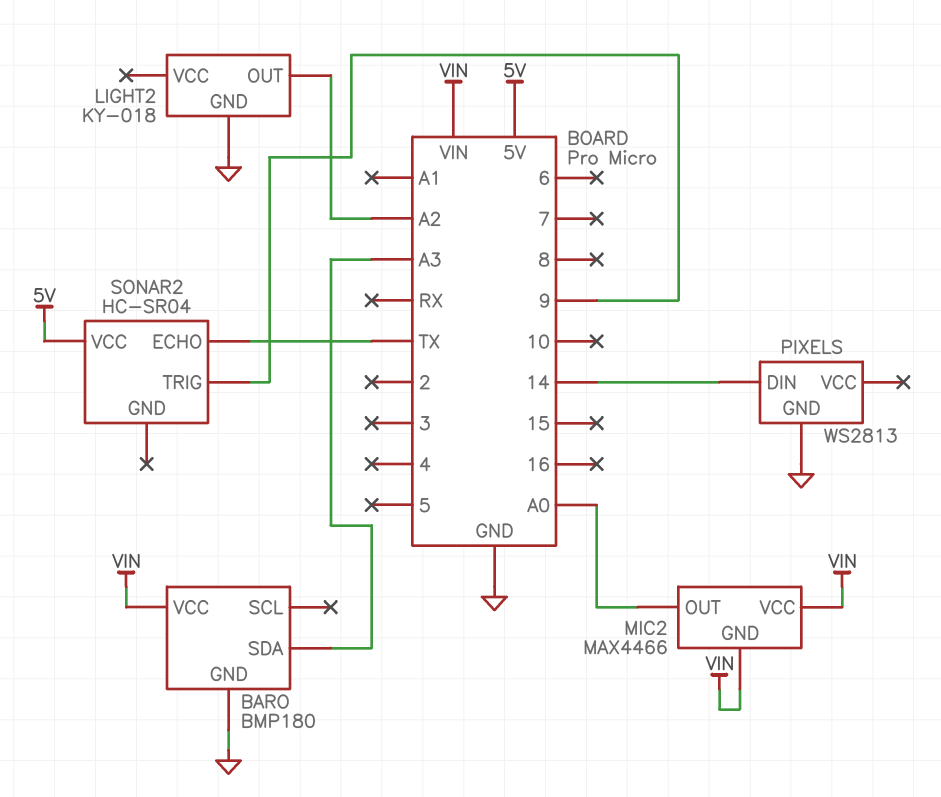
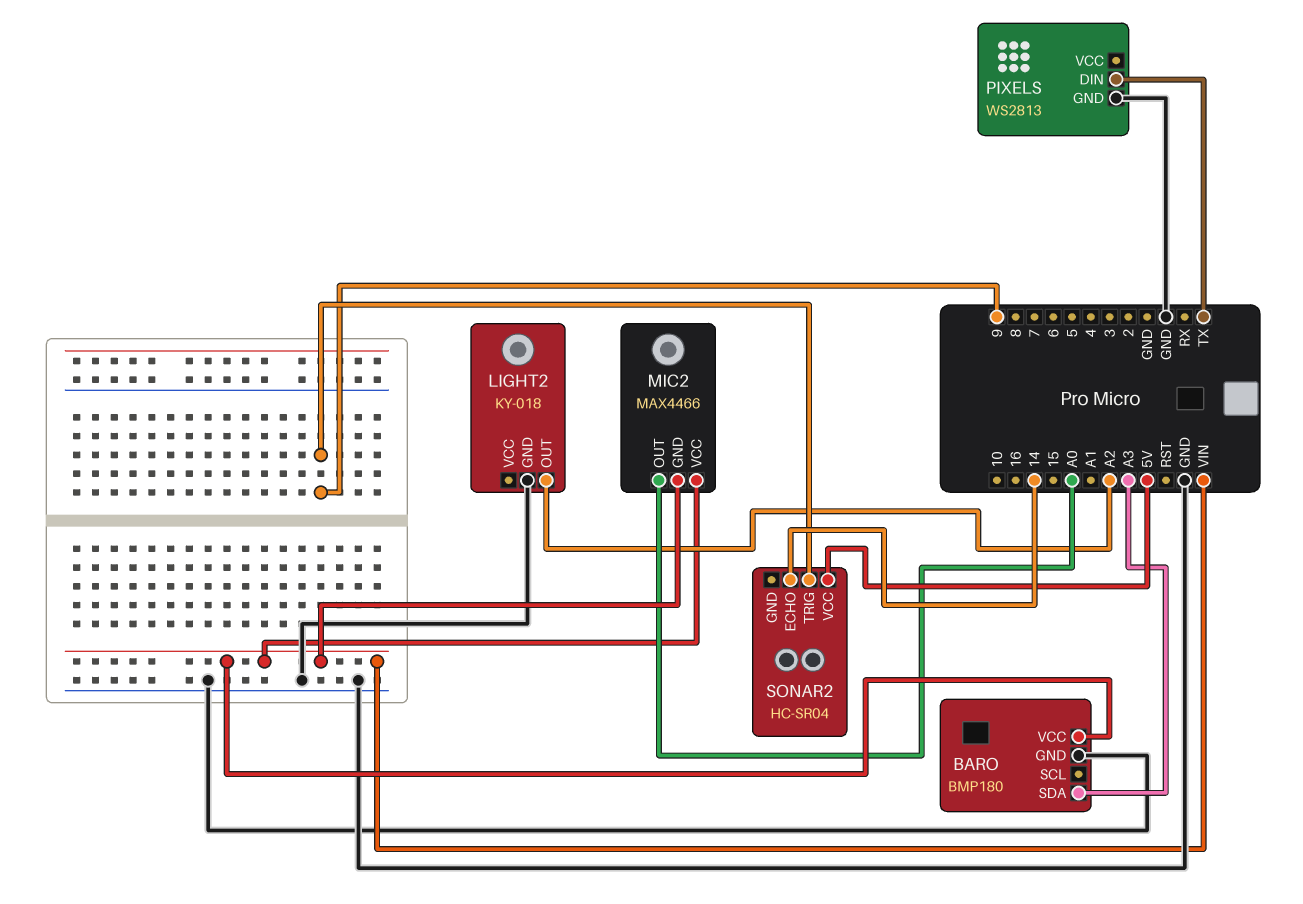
PIXELS pin DIN: 14 -> TX
SONAR2 pin ECHO: TX -> 14

